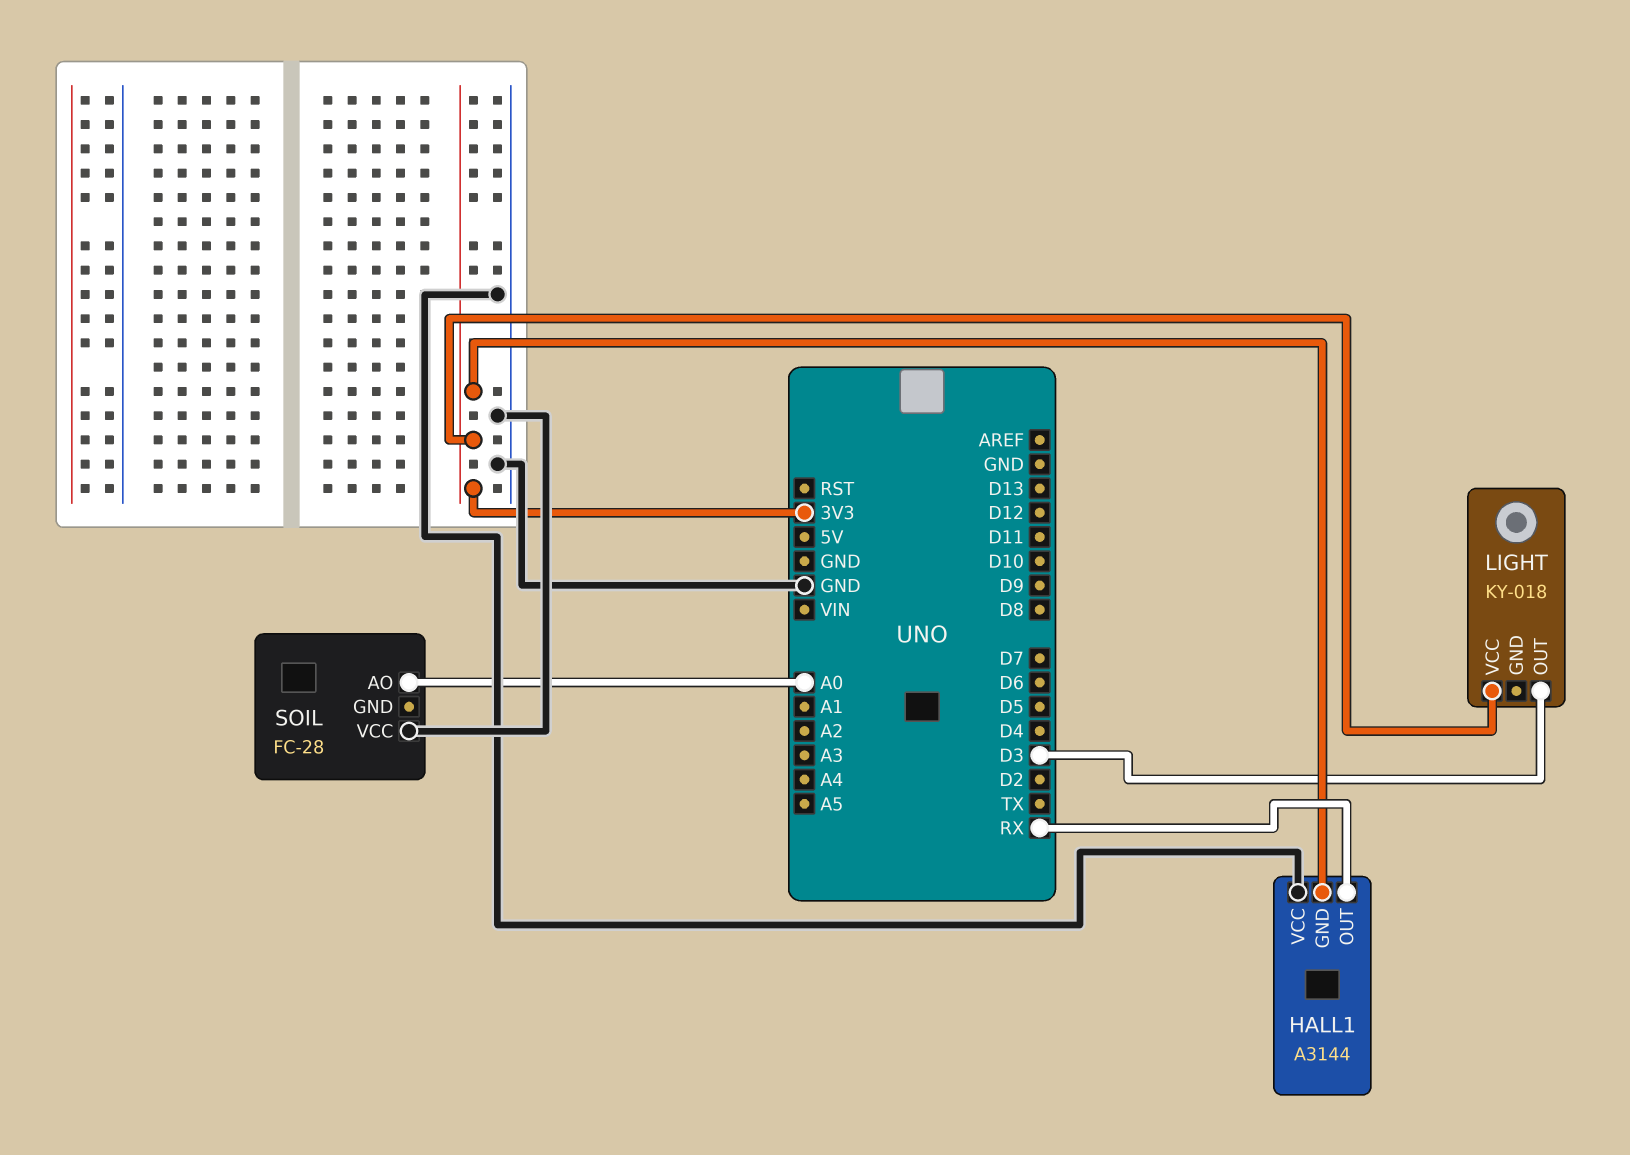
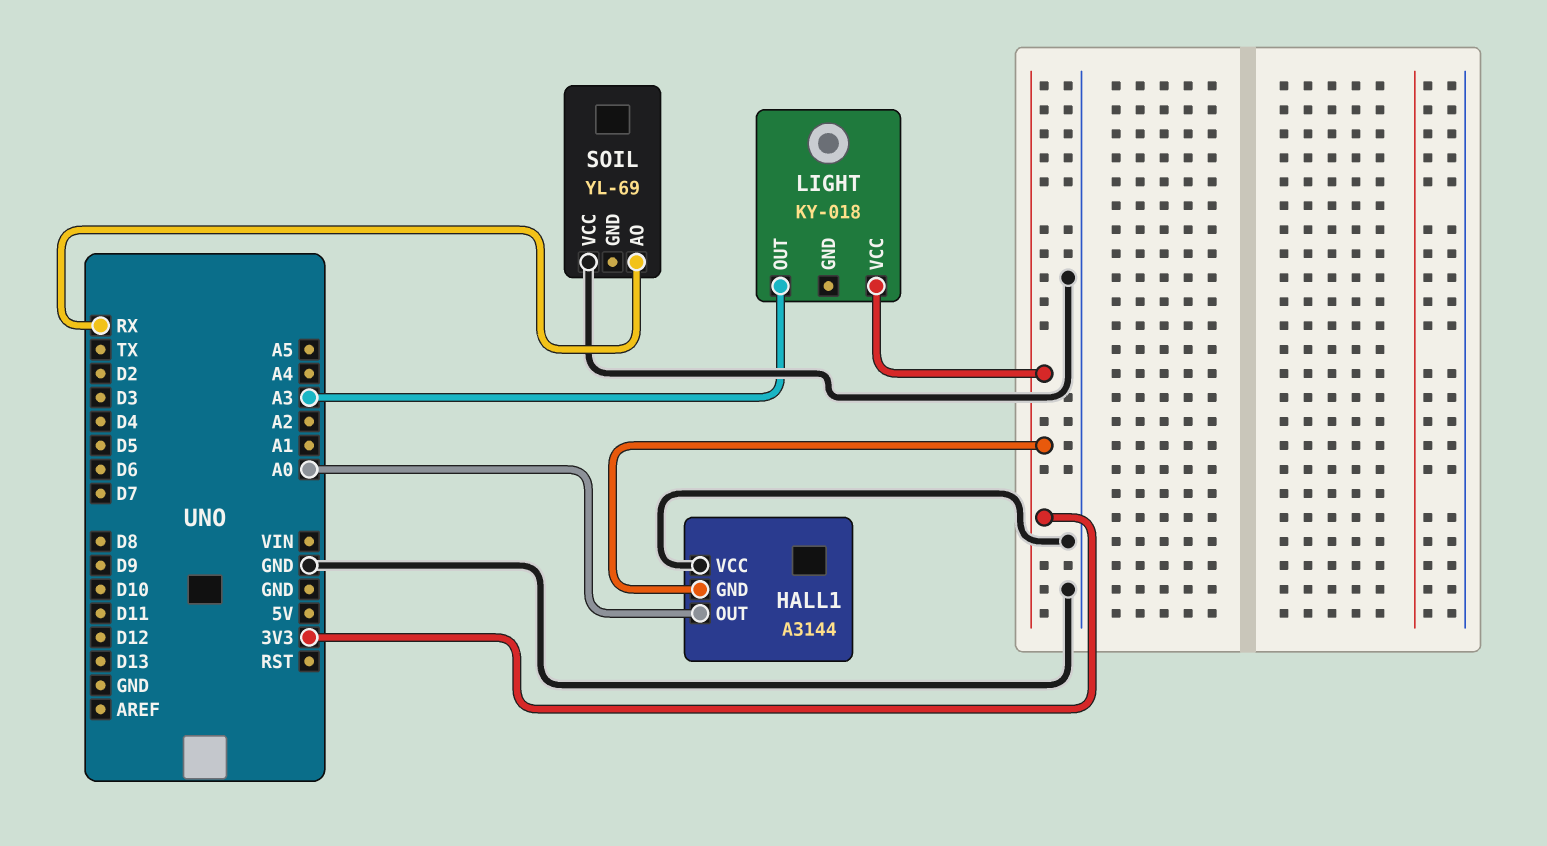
HALL1 pin OUT: RX -> A0
LIGHT pin OUT: D3 -> A3
SOIL: FC-28 -> YL-69
SOIL pin AO: A0 -> RX

